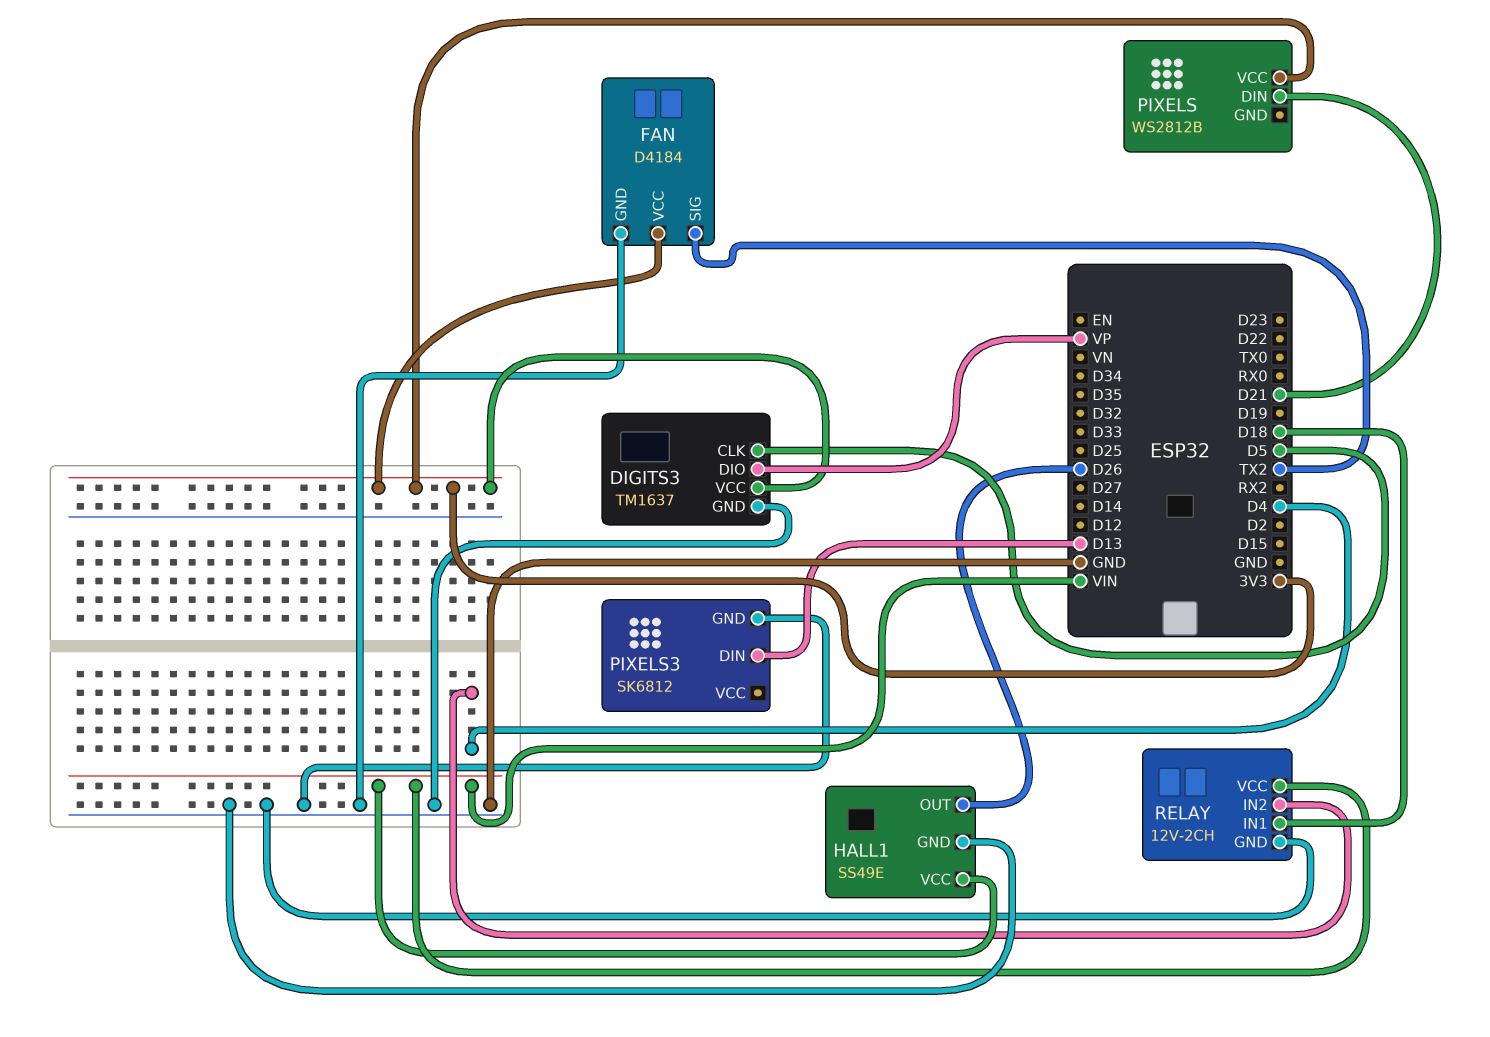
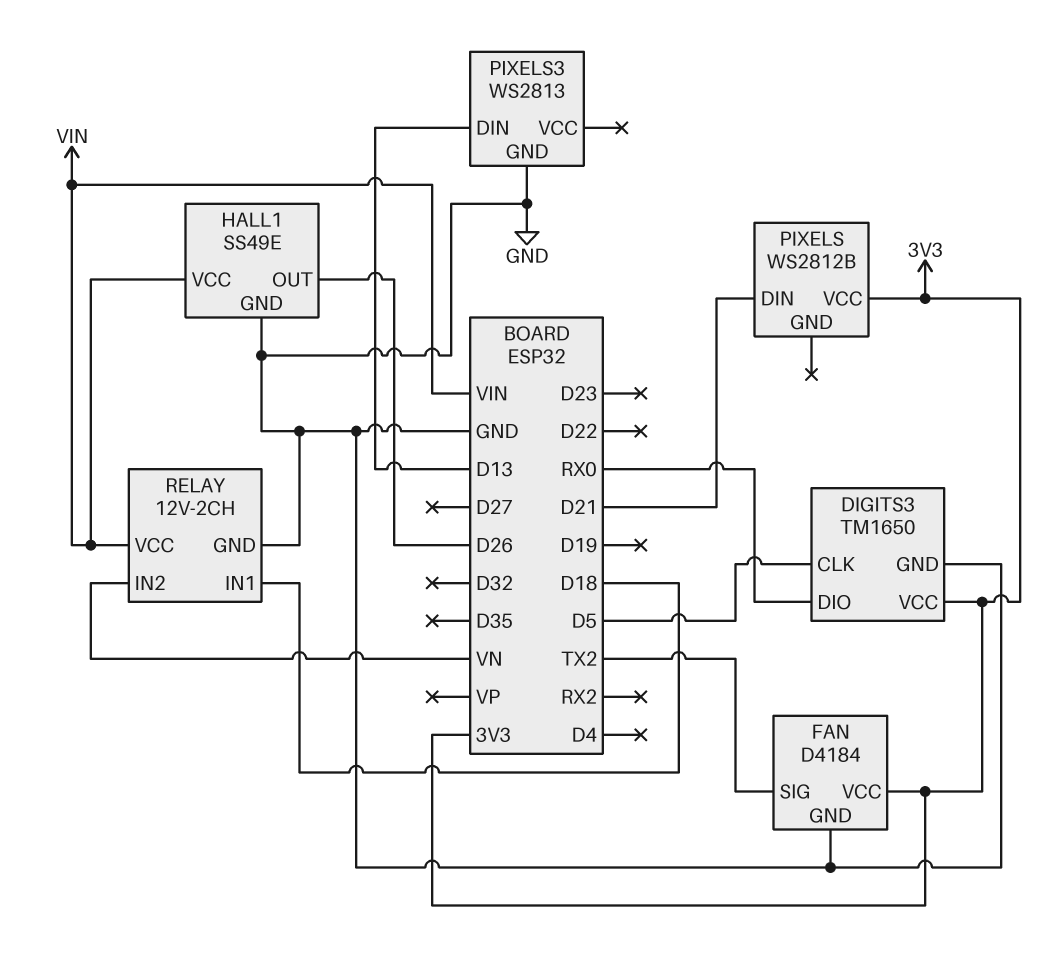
DIGITS3: TM1637 -> TM1650
DIGITS3 pin DIO: VP -> RX0
PIXELS3: SK6812 -> WS2813
RELAY pin IN2: D4 -> VN

